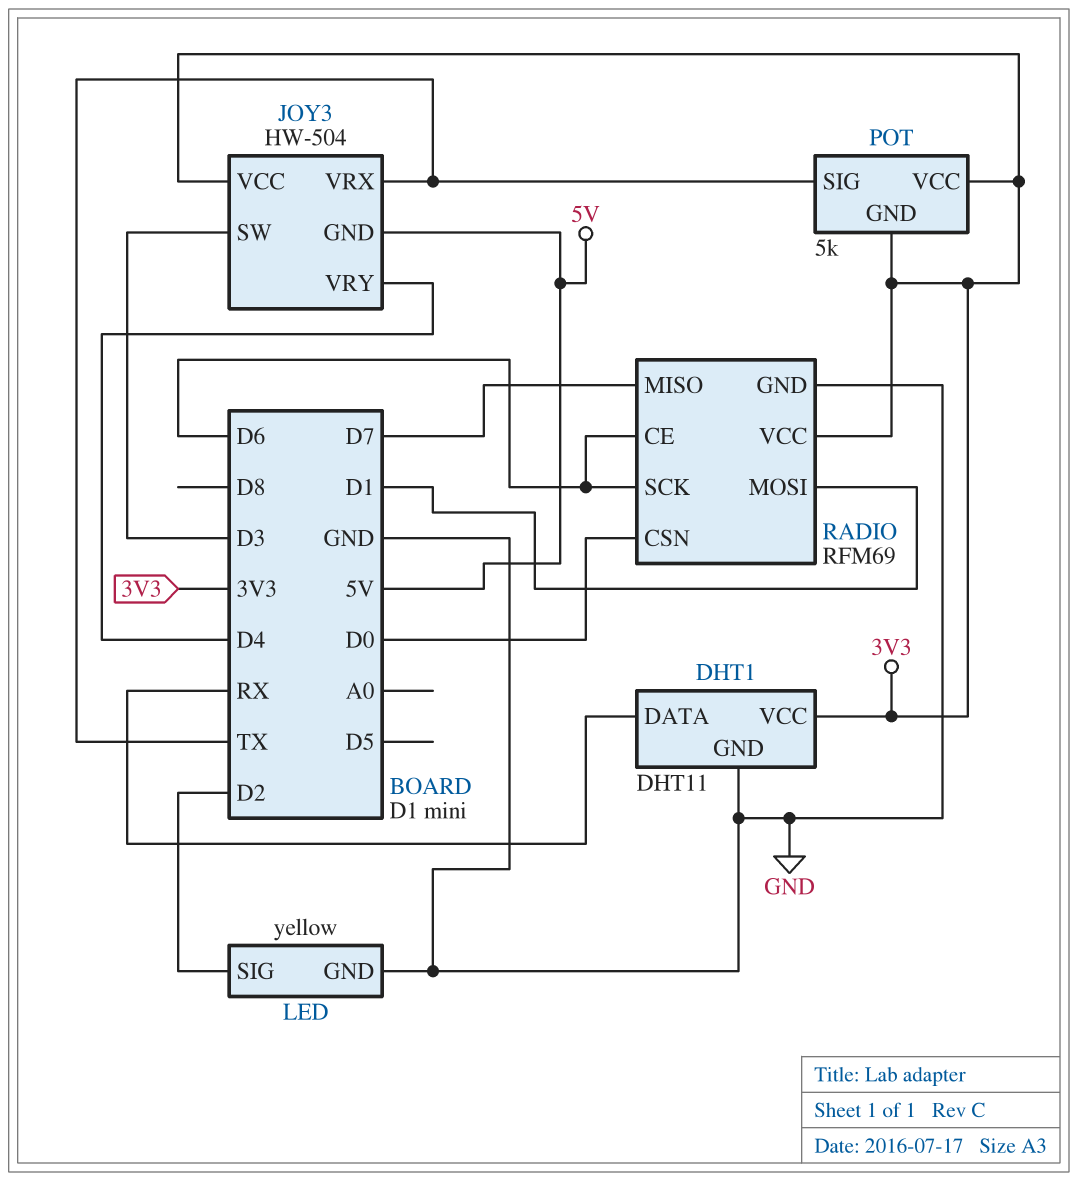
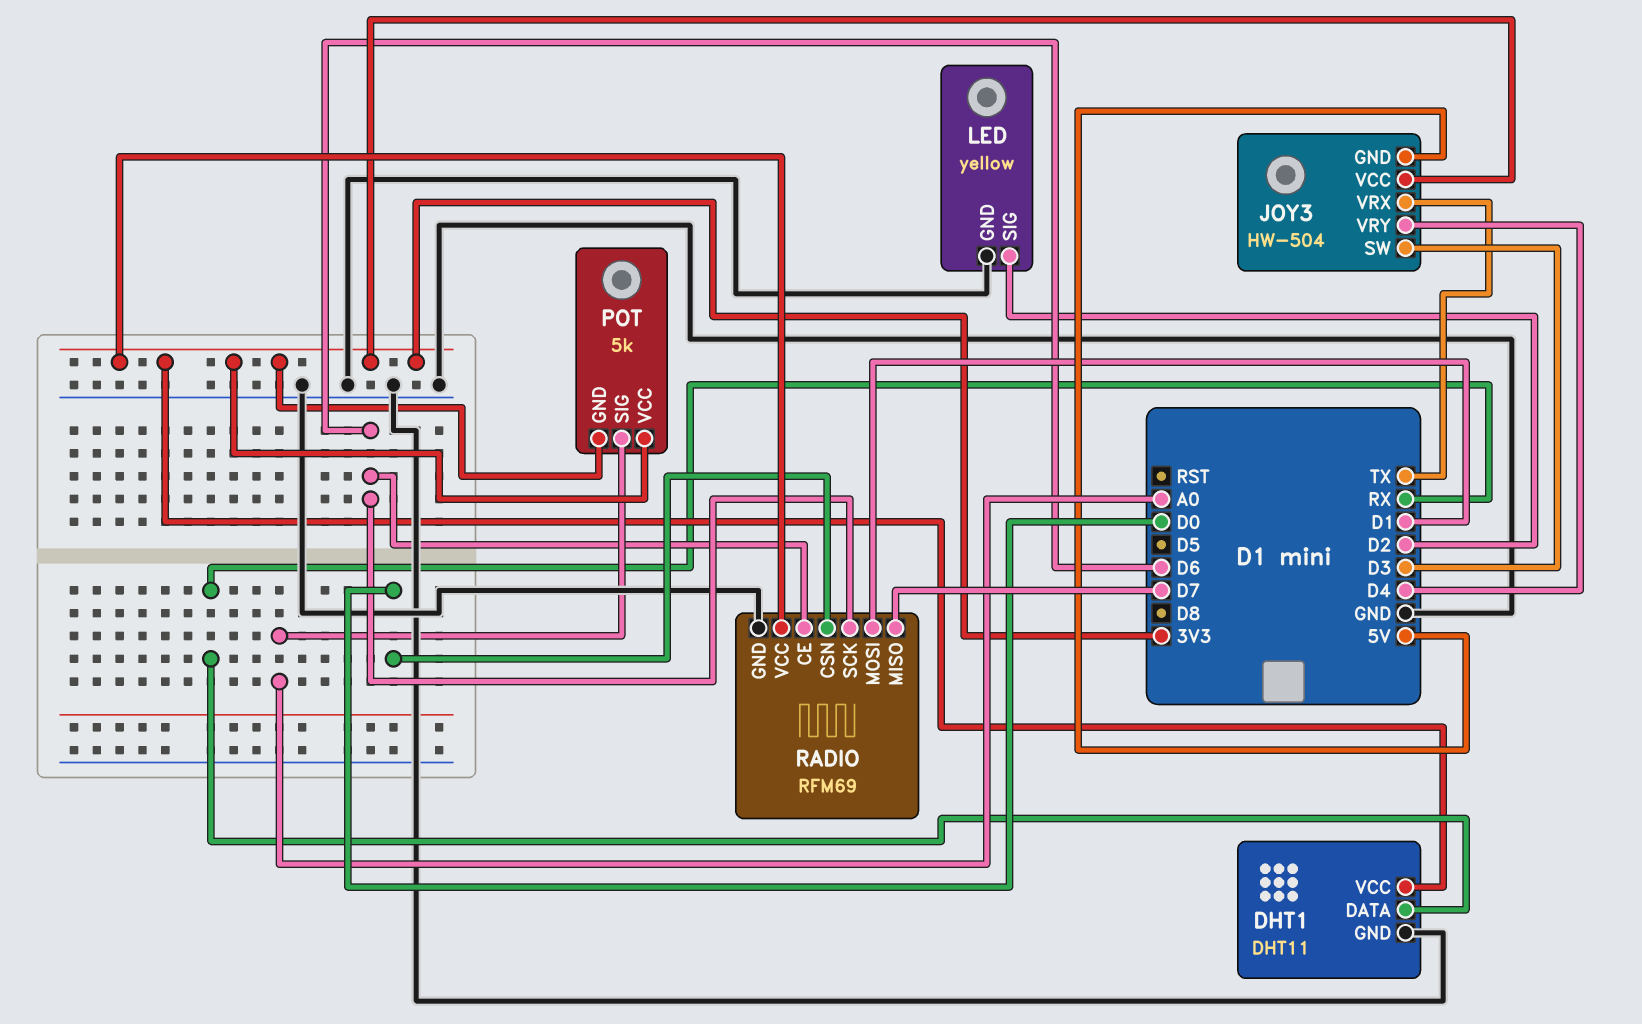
POT pin SIG: TX -> A0

